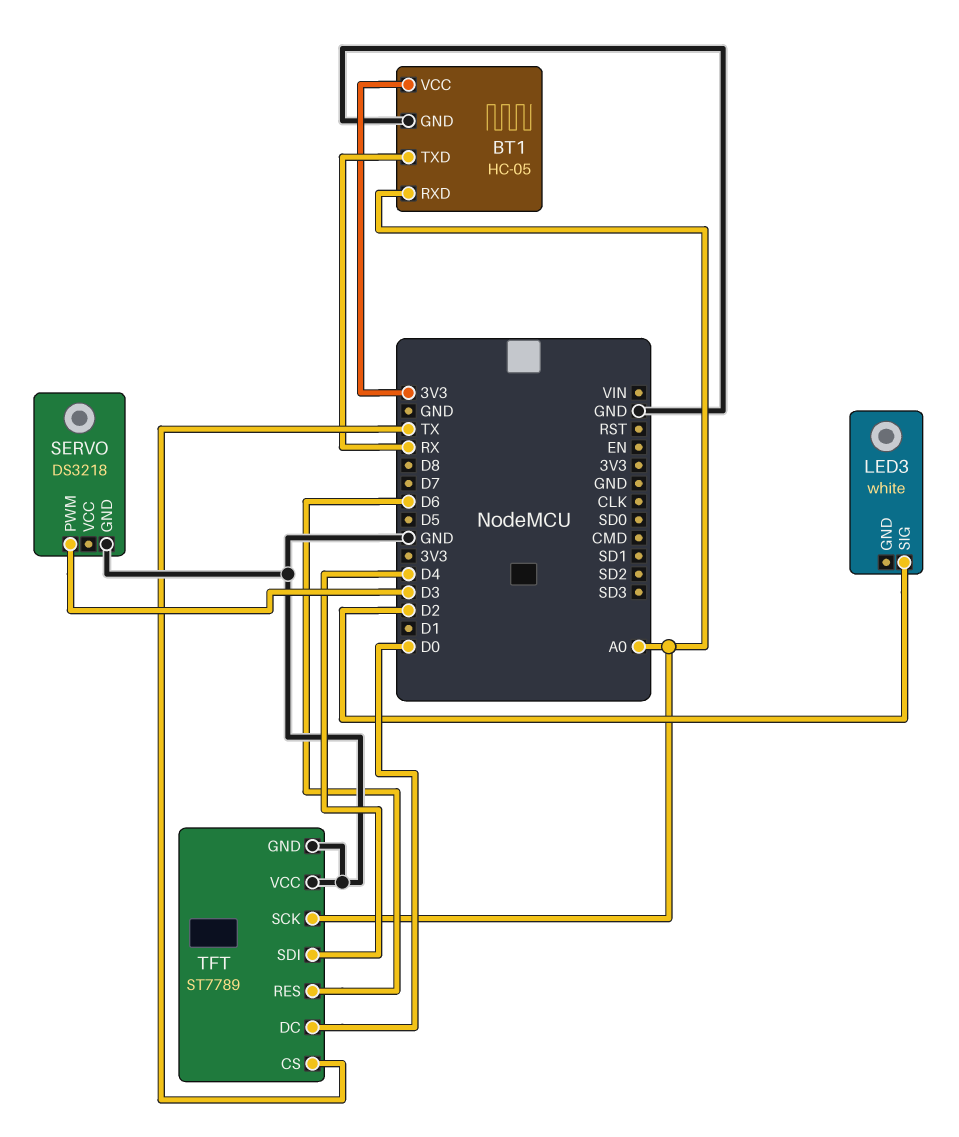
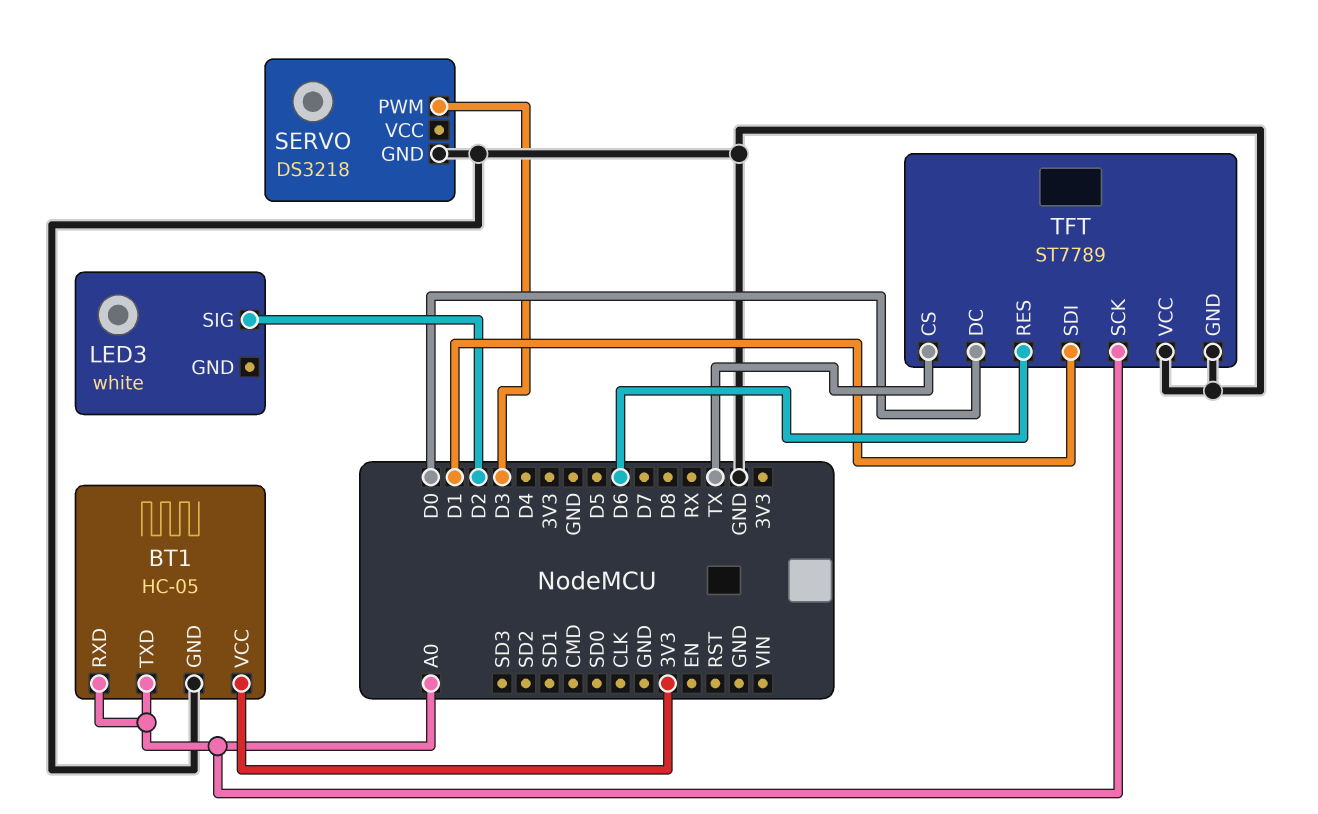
BT1 pin TXD: RX -> A0
TFT pin SDI: D4 -> D1

